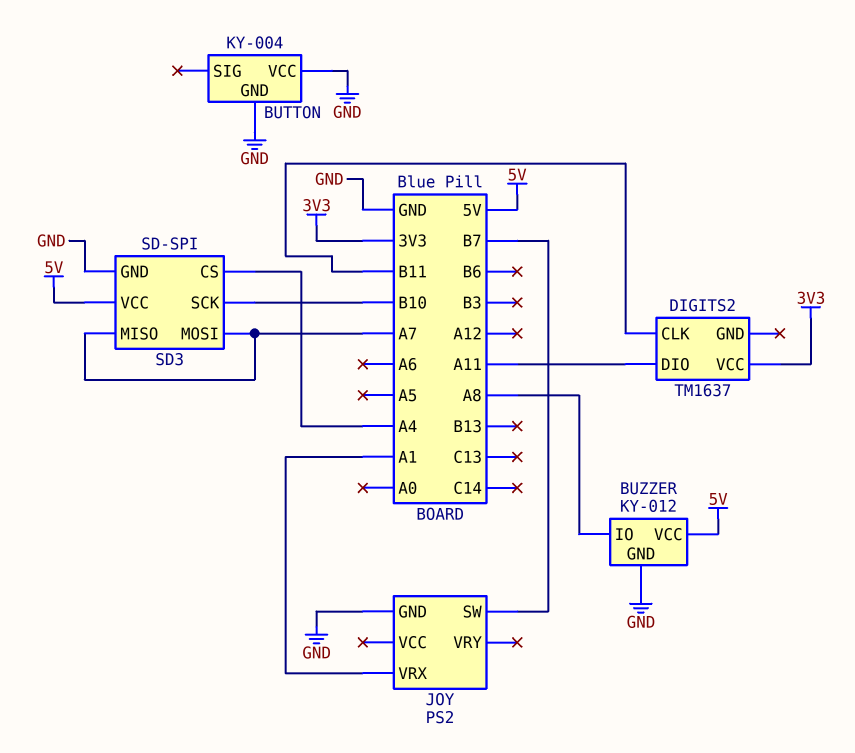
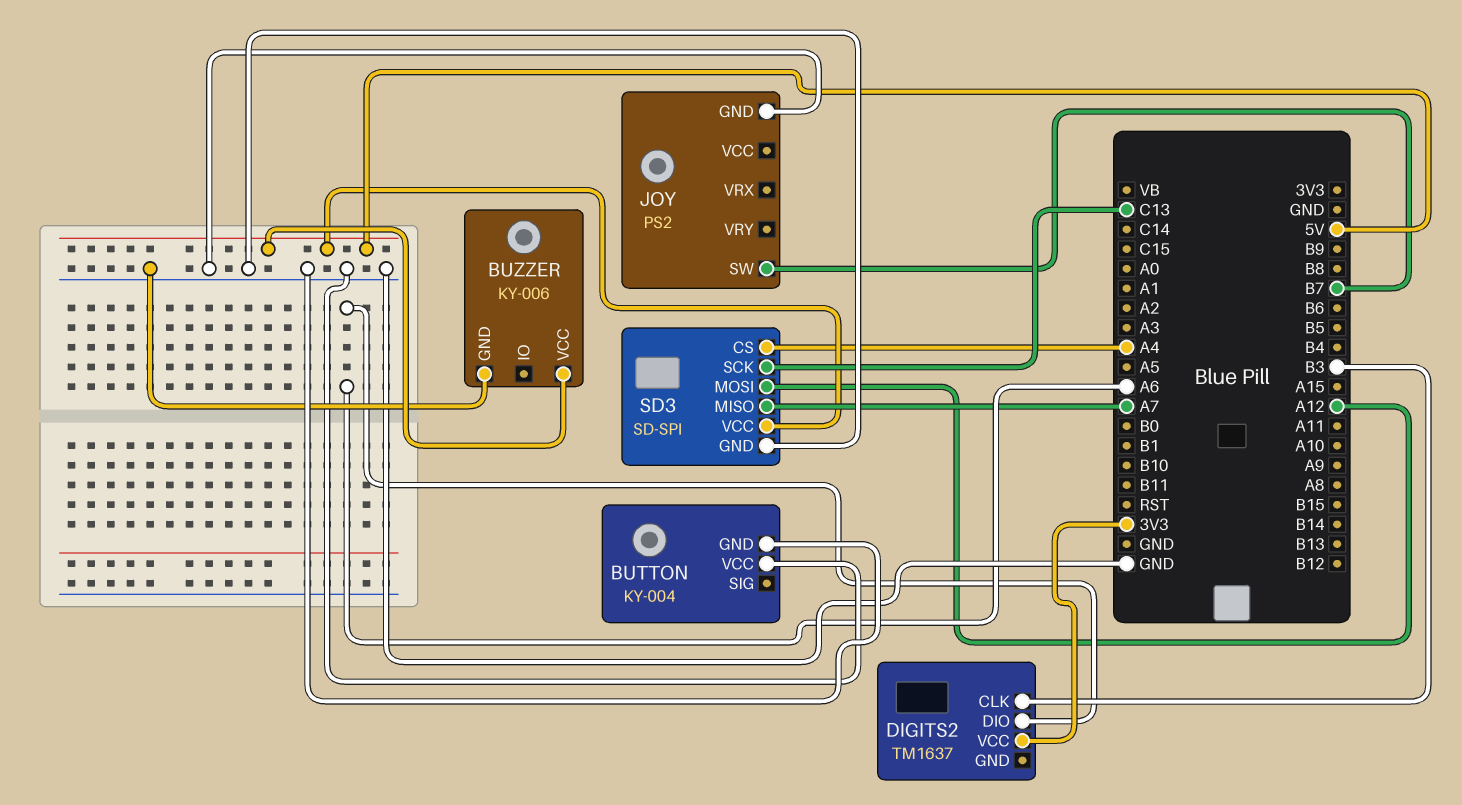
BUZZER: KY-012 -> KY-006
BUZZER pin IO: A8 -> none
DIGITS2 pin CLK: B11 -> B3
DIGITS2 pin DIO: A11 -> A6
JOY pin VRX: A1 -> none
SD3 pin MOSI: A7 -> A12
SD3 pin SCK: B10 -> C13

